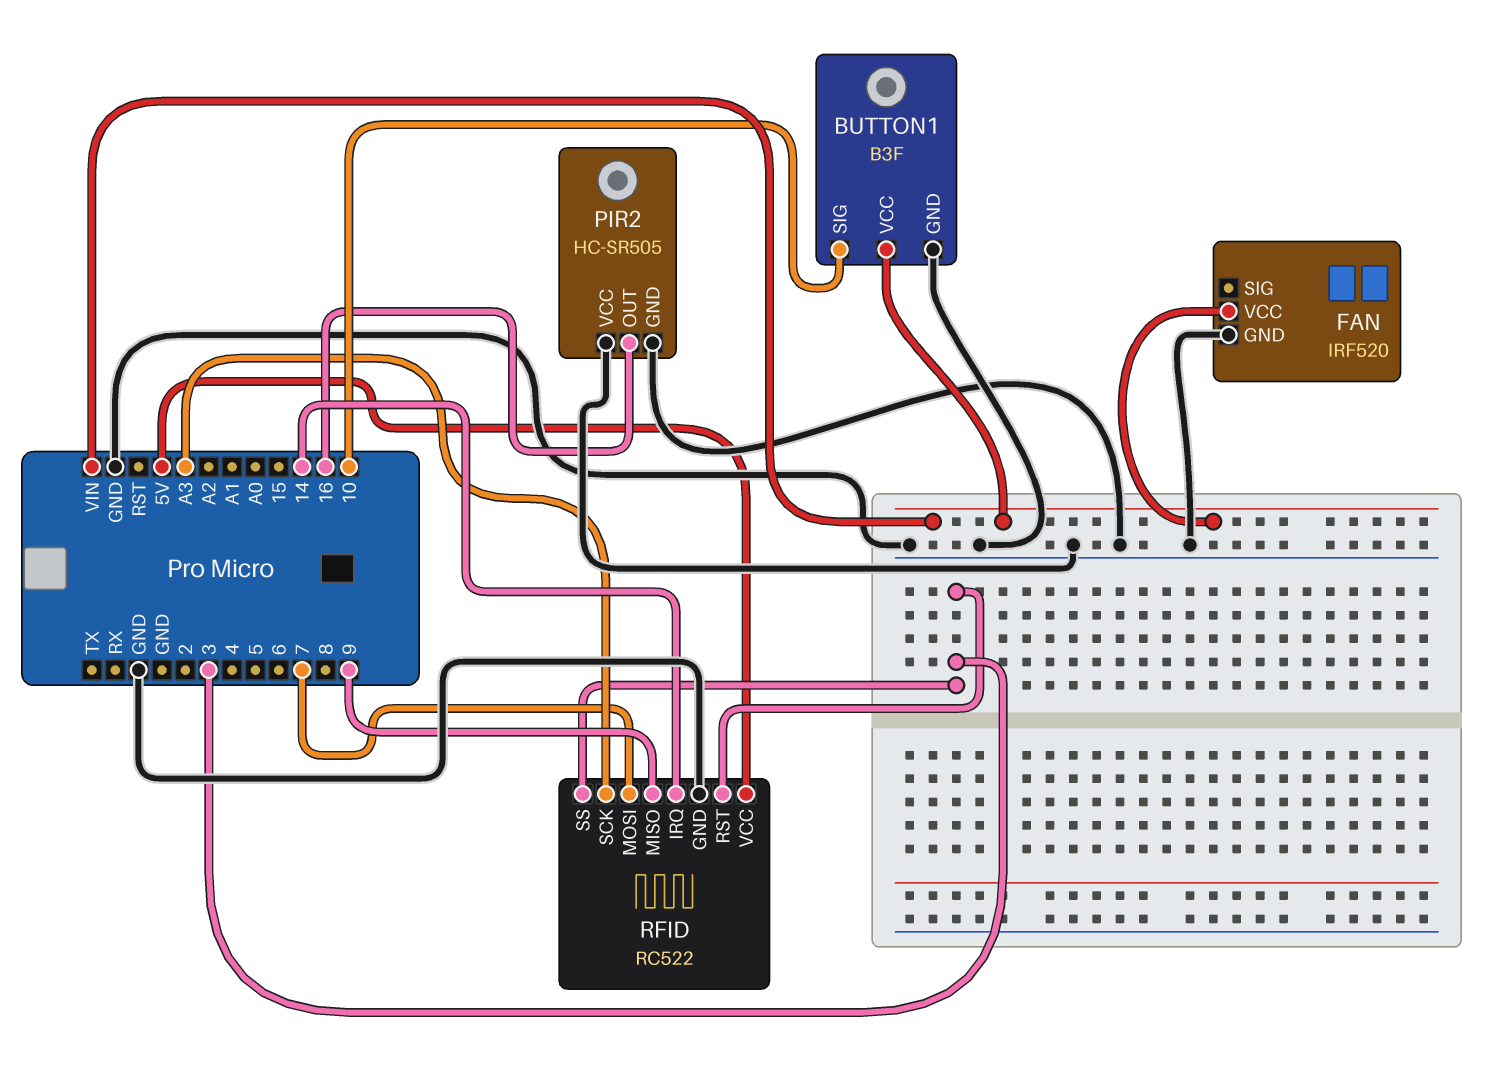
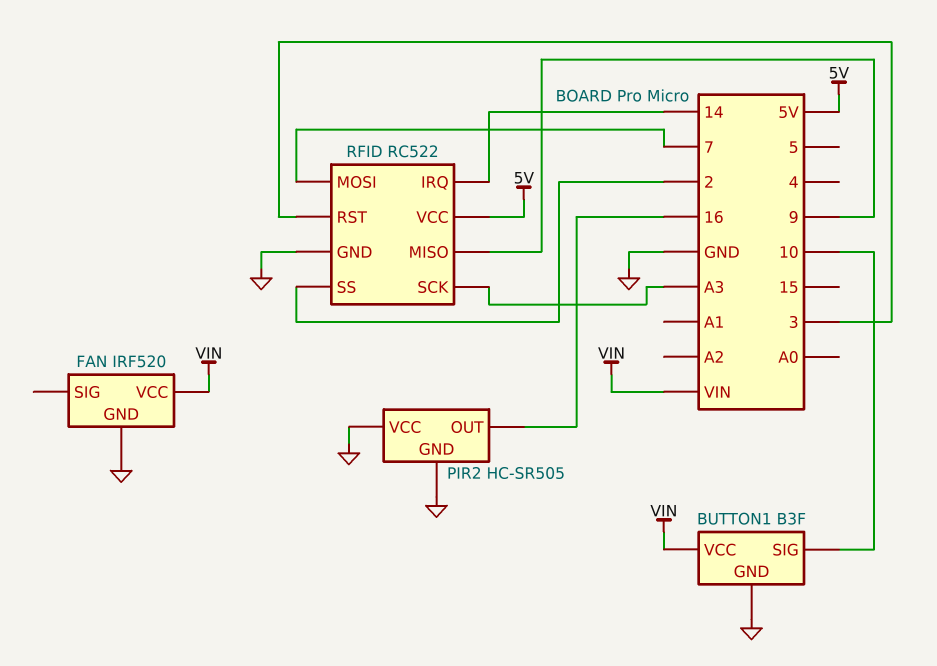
RFID pin SS: 3 -> 2

